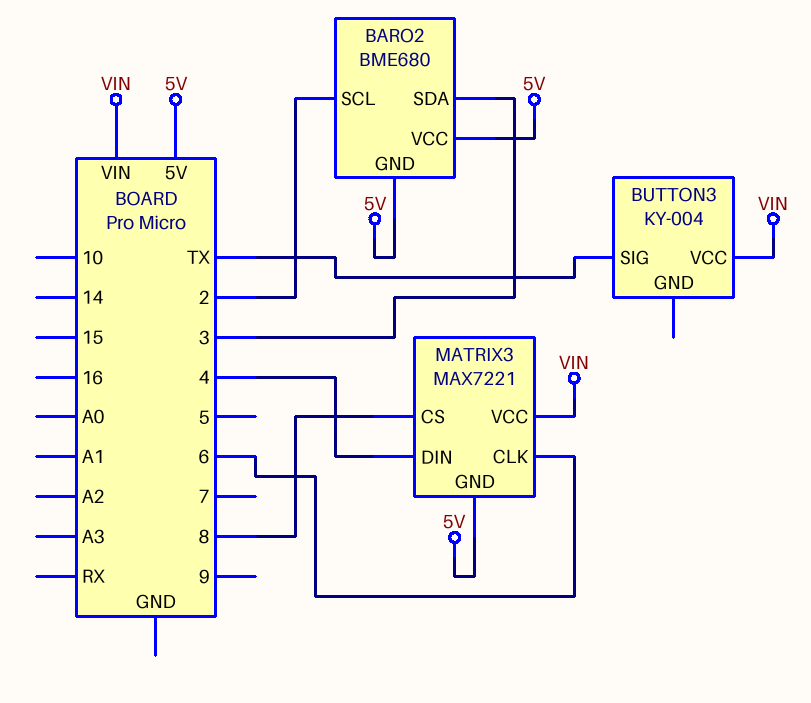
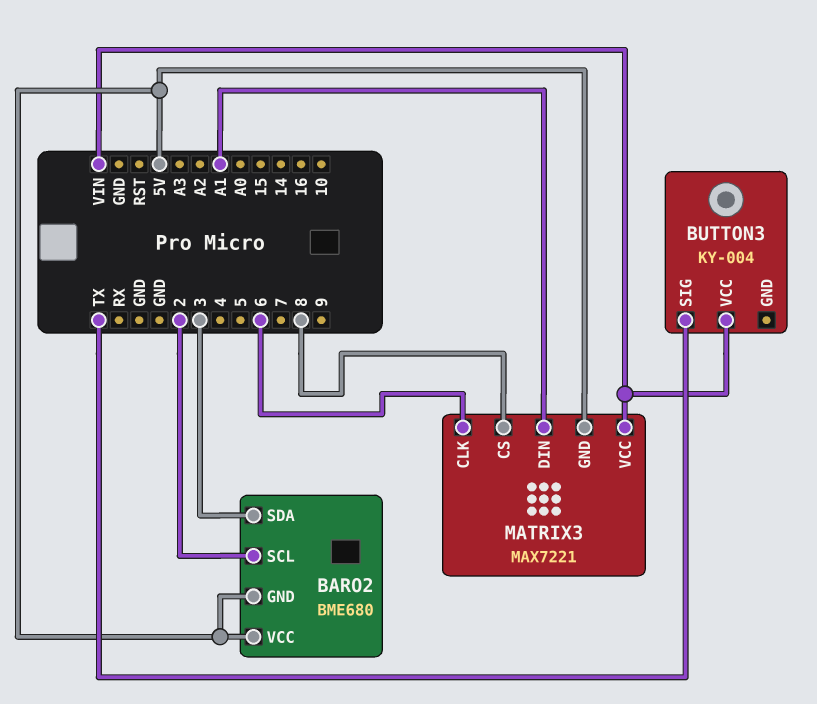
MATRIX3 pin DIN: 4 -> A1

